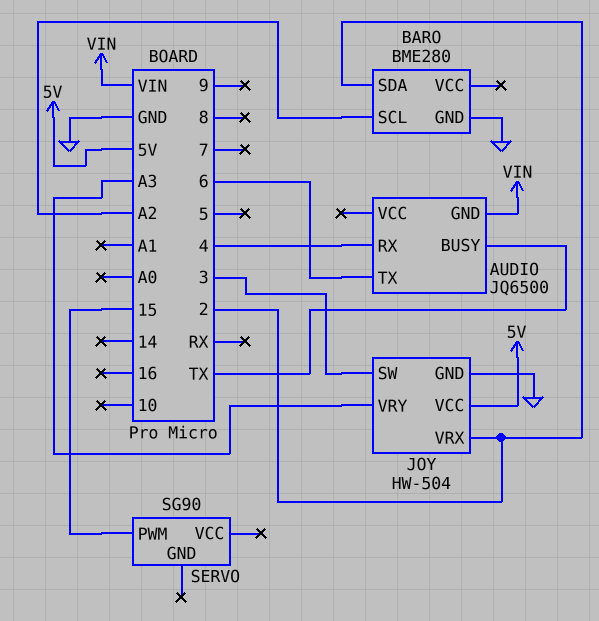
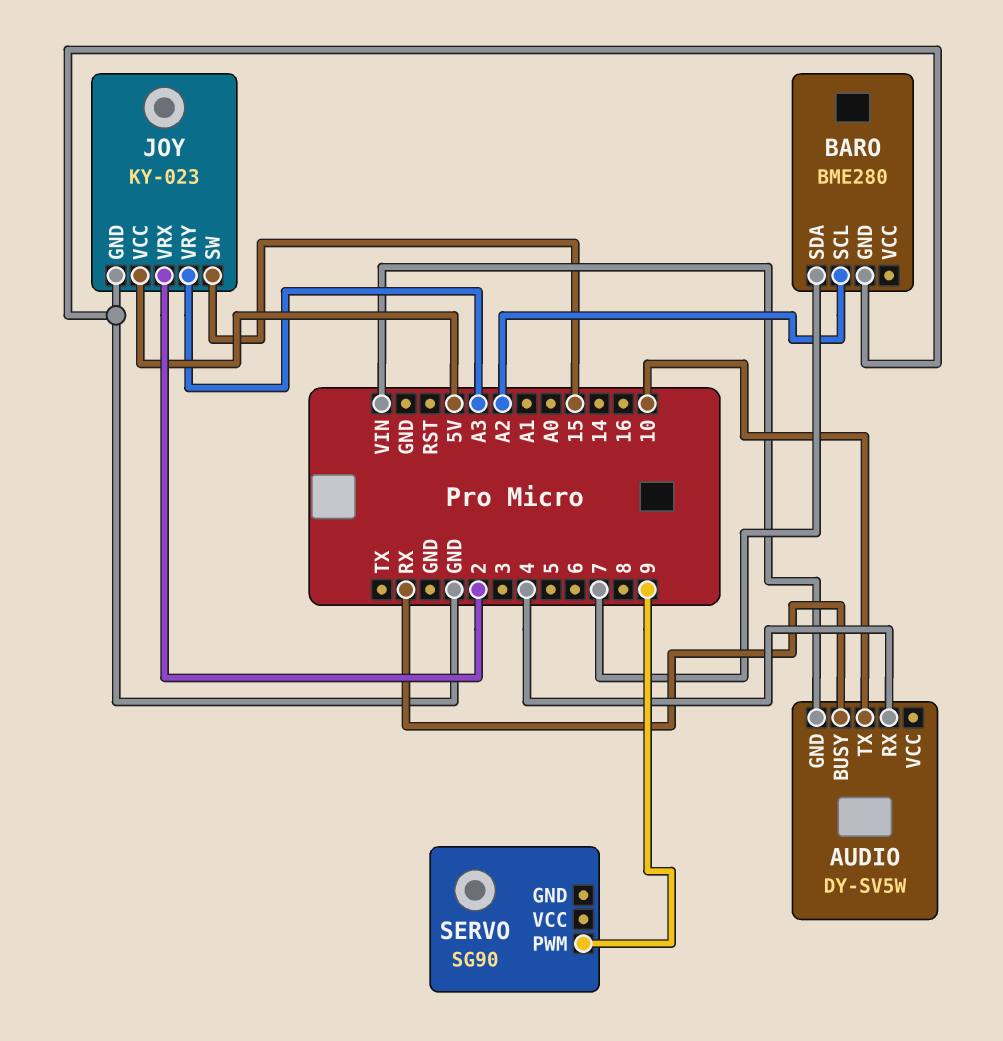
AUDIO: JQ6500 -> DY-SV5W
AUDIO pin BUSY: TX -> RX
AUDIO pin TX: 6 -> 10
BARO pin SDA: 2 -> 7
JOY: HW-504 -> KY-023
JOY pin SW: 3 -> 15
SERVO pin PWM: 15 -> 9

